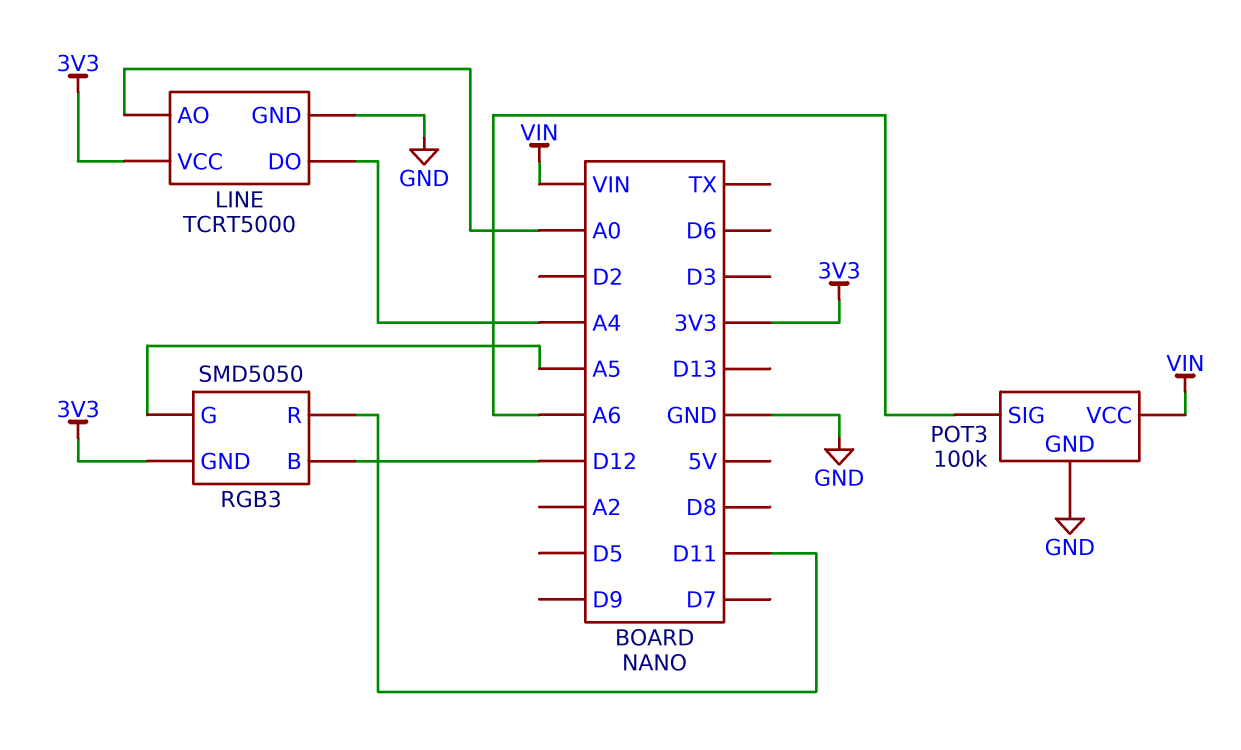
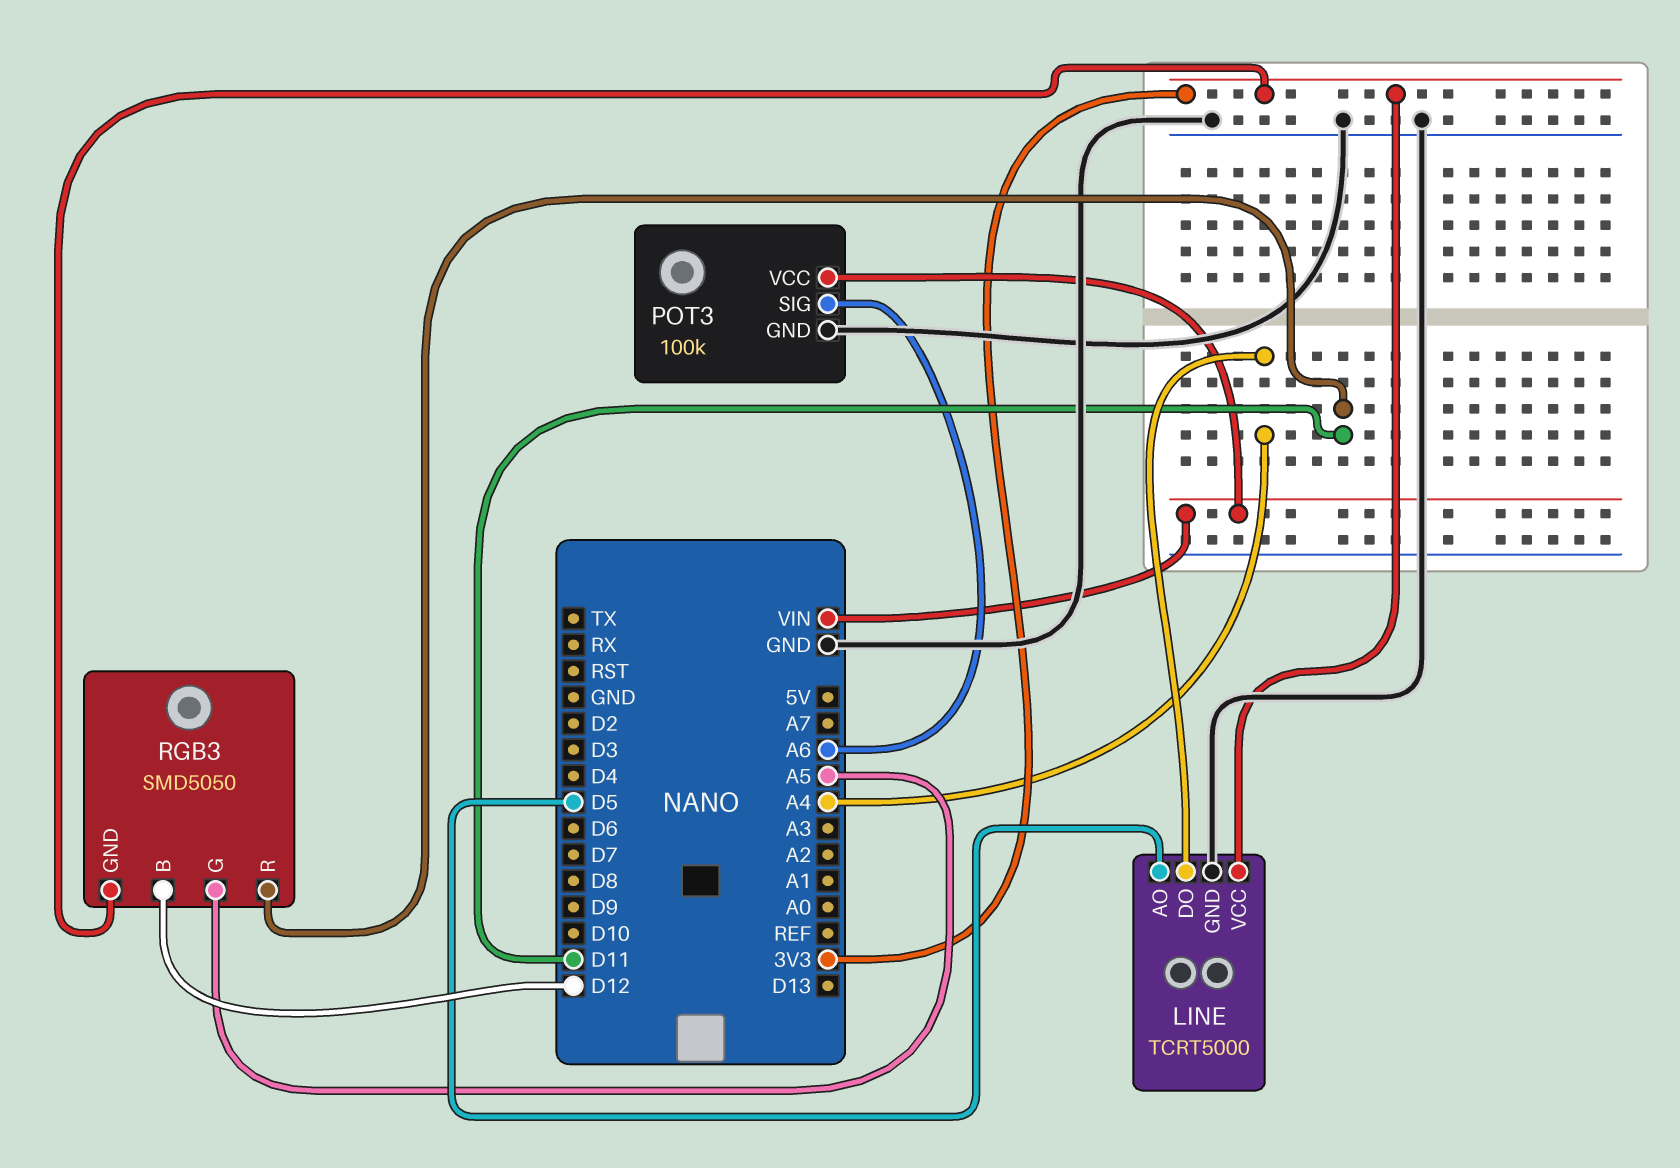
LINE pin AO: A0 -> D5

